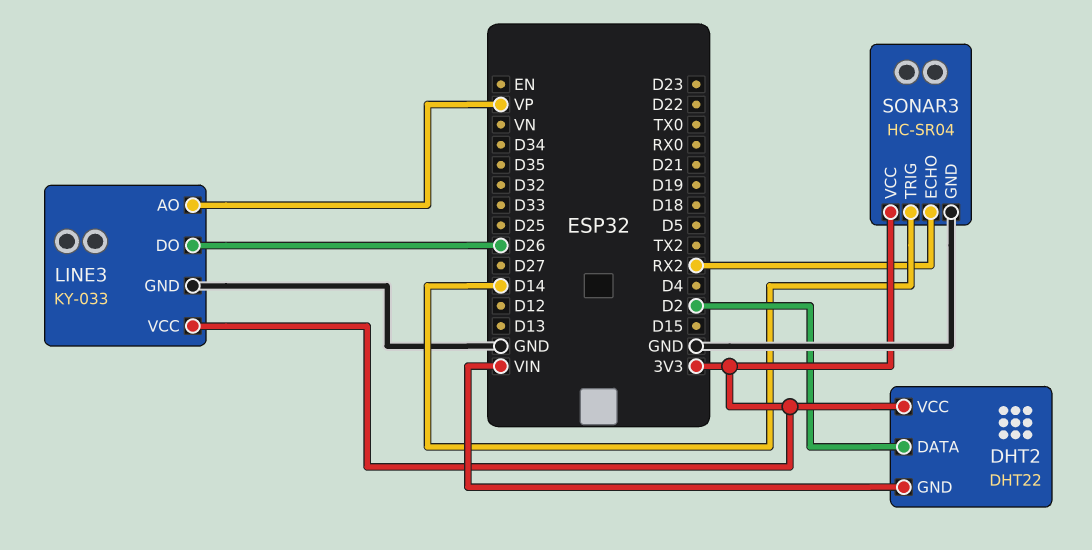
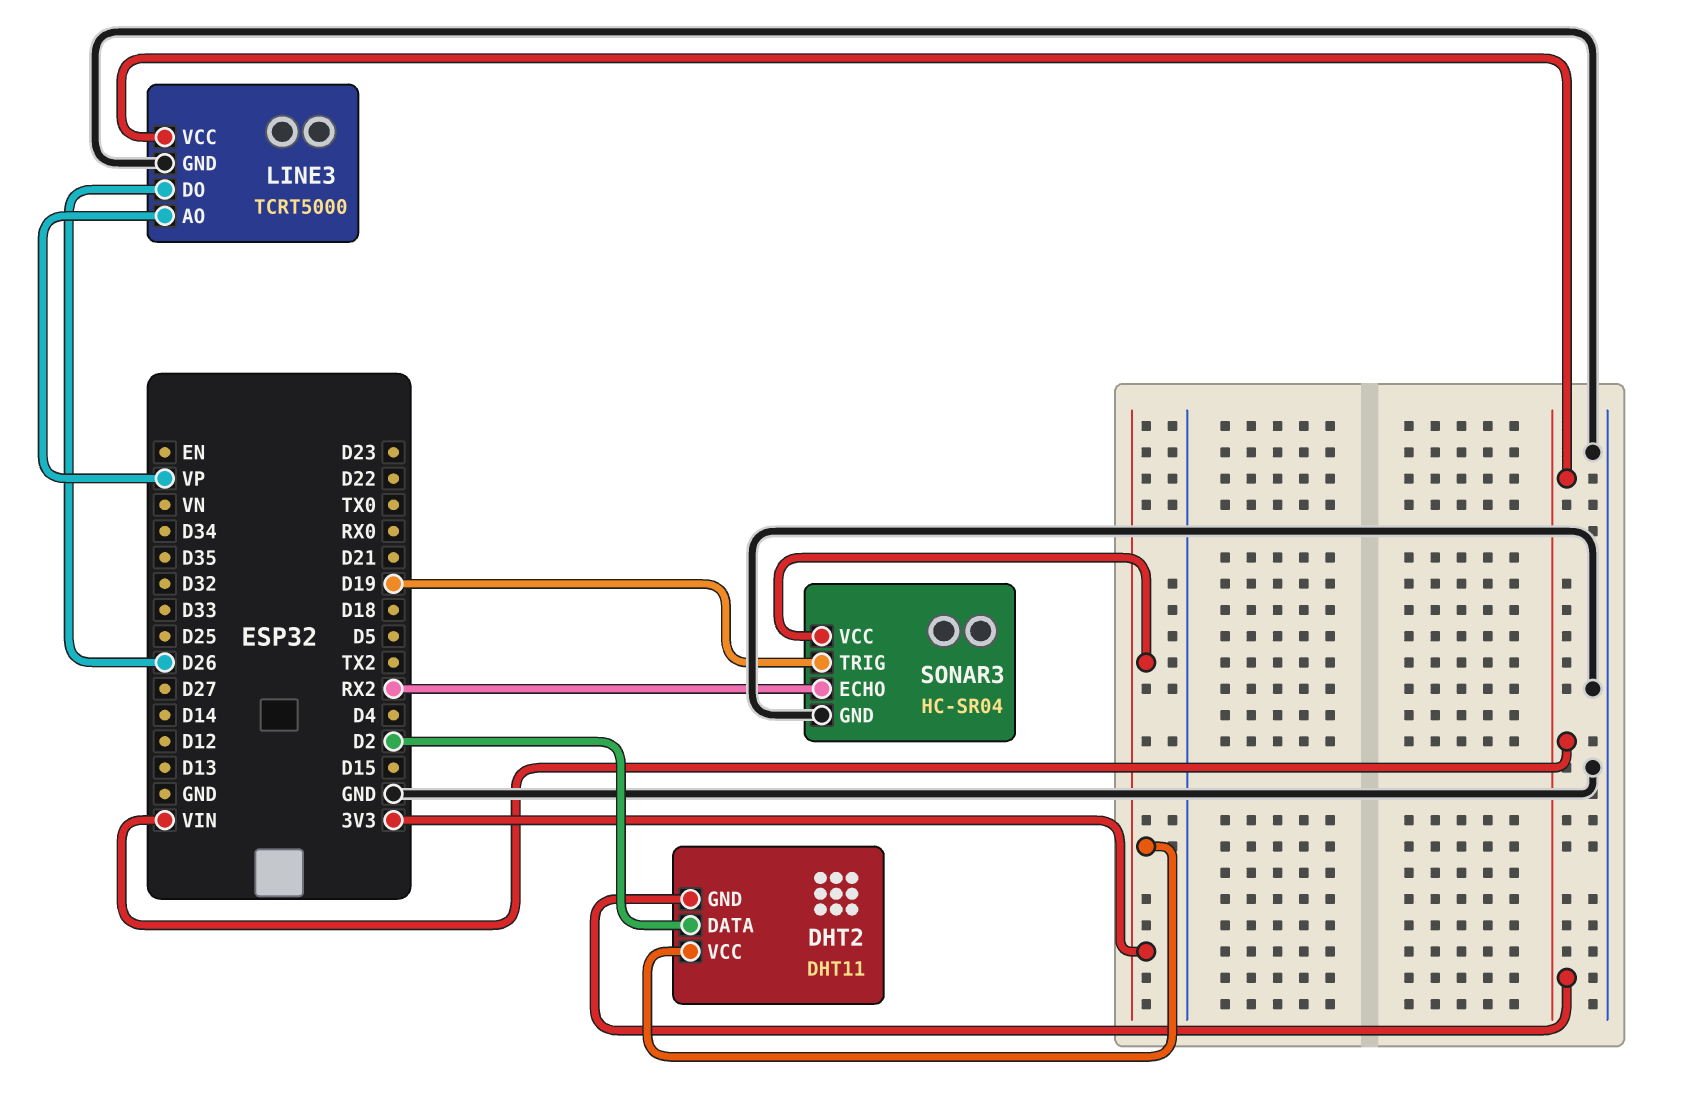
DHT2: DHT22 -> DHT11
LINE3: KY-033 -> TCRT5000
LINE3 pin VCC: 3V3 -> VIN
SONAR3 pin TRIG: D14 -> D19

